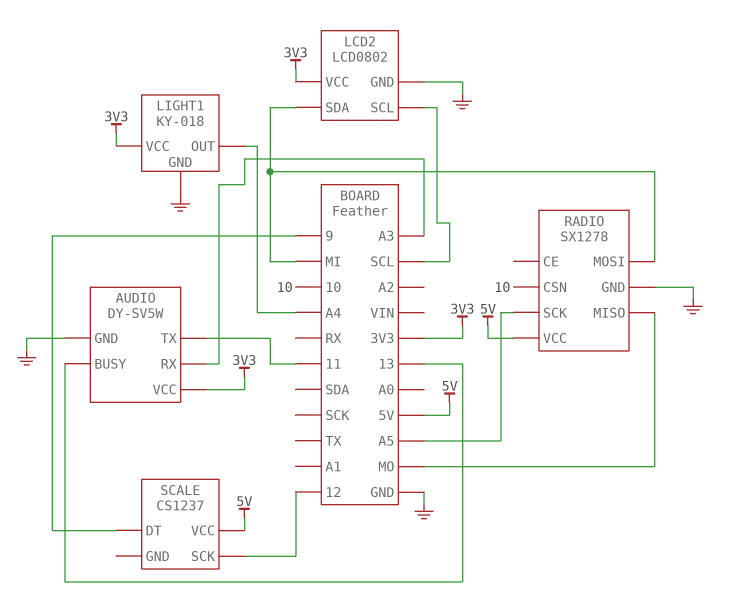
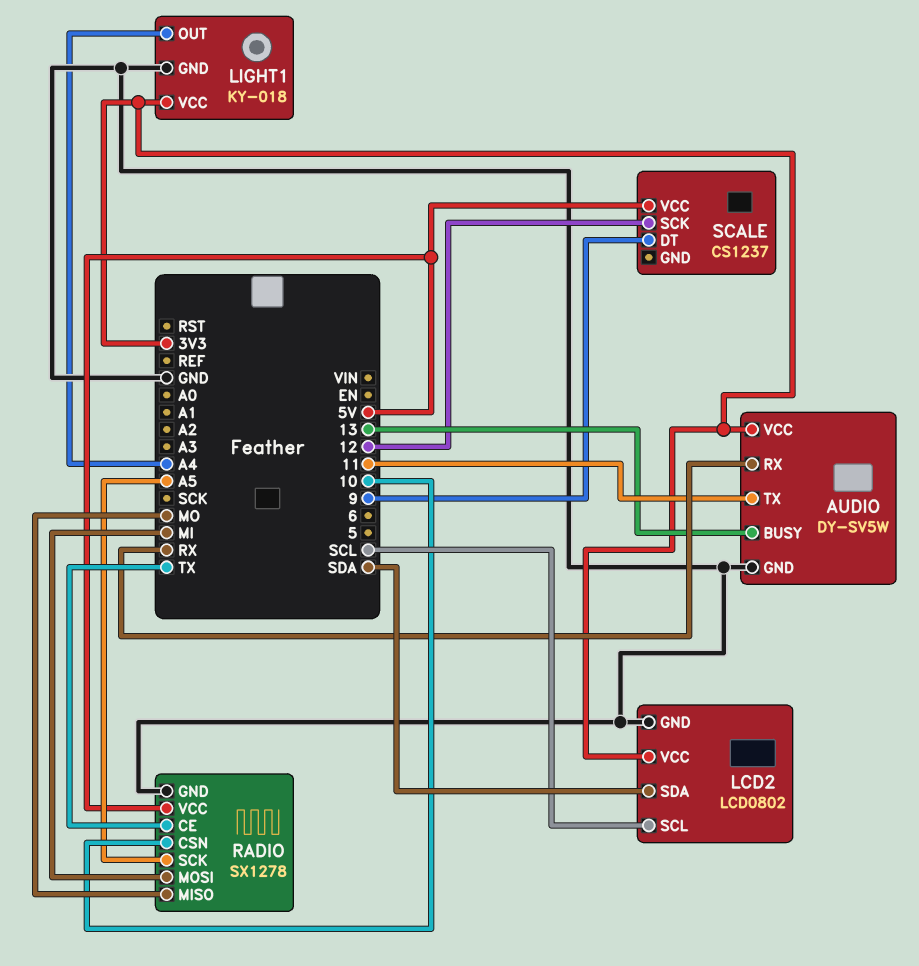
AUDIO pin RX: A3 -> RX
LCD2 pin SDA: MI -> SDA
RADIO pin CE: none -> TX

